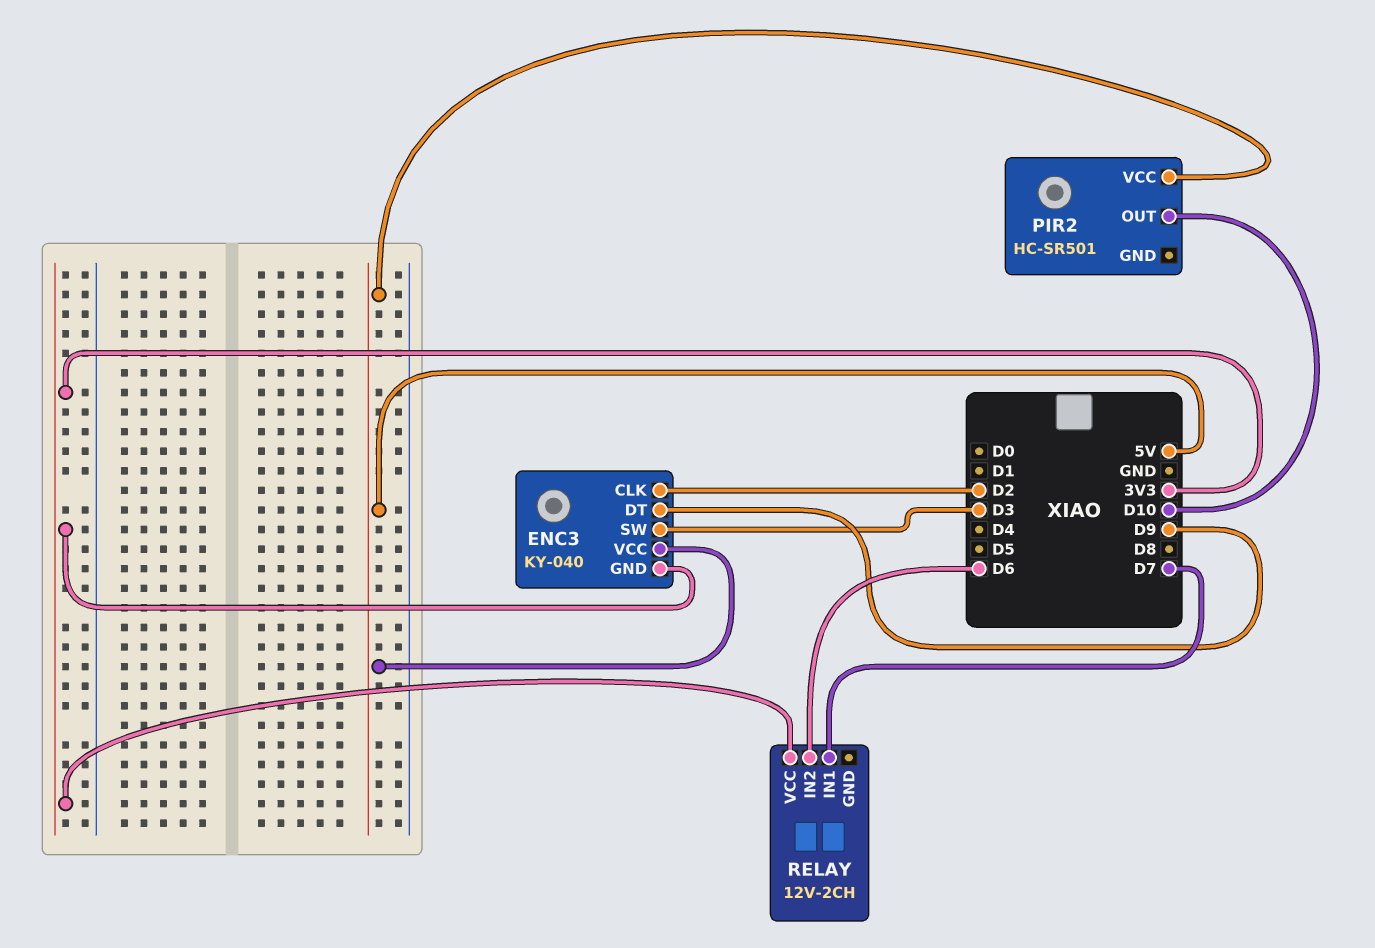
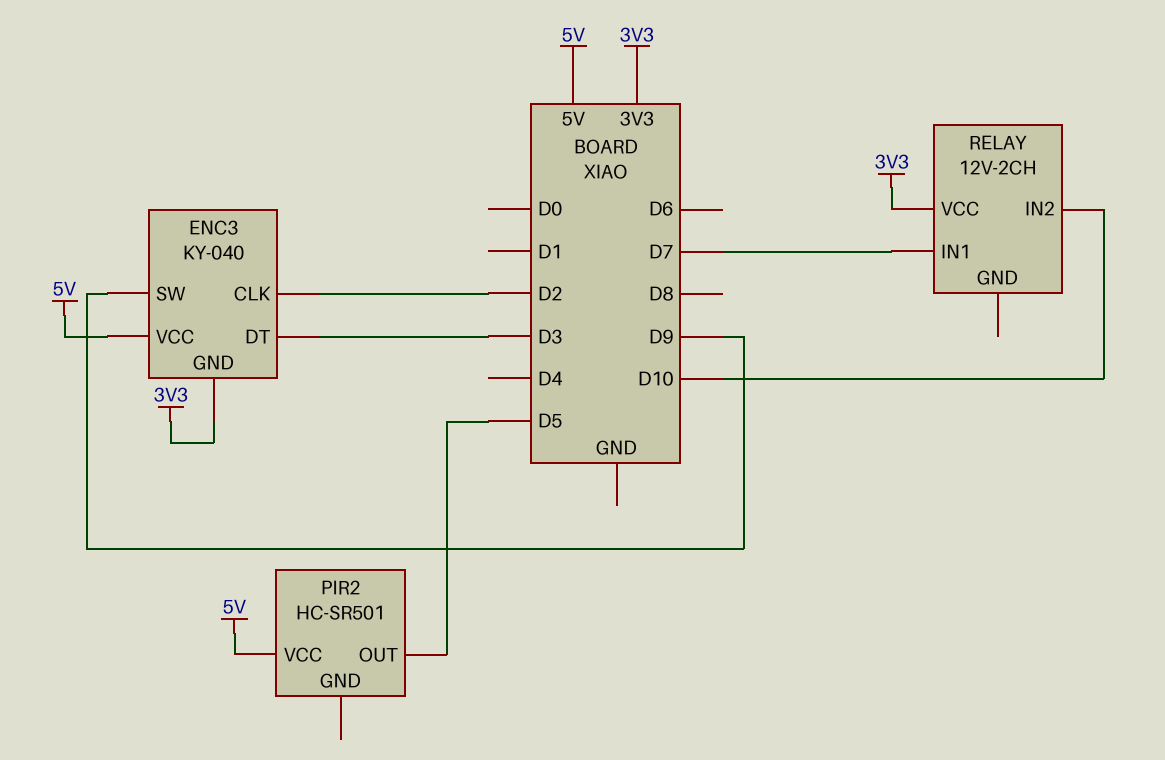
ENC3 pin DT: D9 -> D3
ENC3 pin SW: D3 -> D9
PIR2 pin OUT: D10 -> D5
RELAY pin IN2: D6 -> D10

